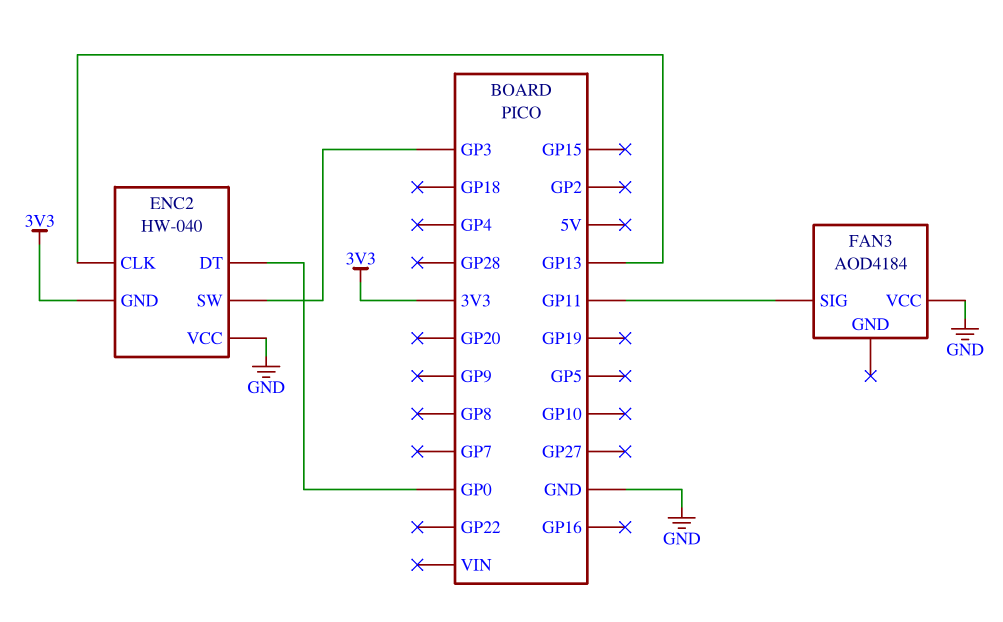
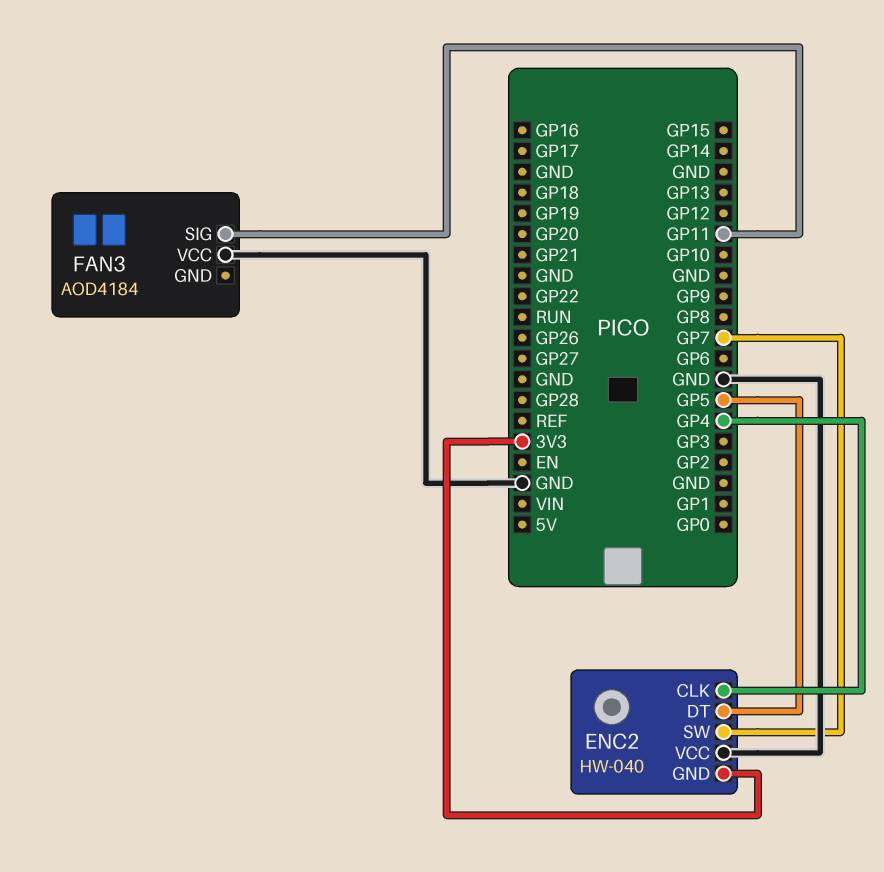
ENC2 pin CLK: GP13 -> GP4
ENC2 pin DT: GP0 -> GP5
ENC2 pin SW: GP3 -> GP7

